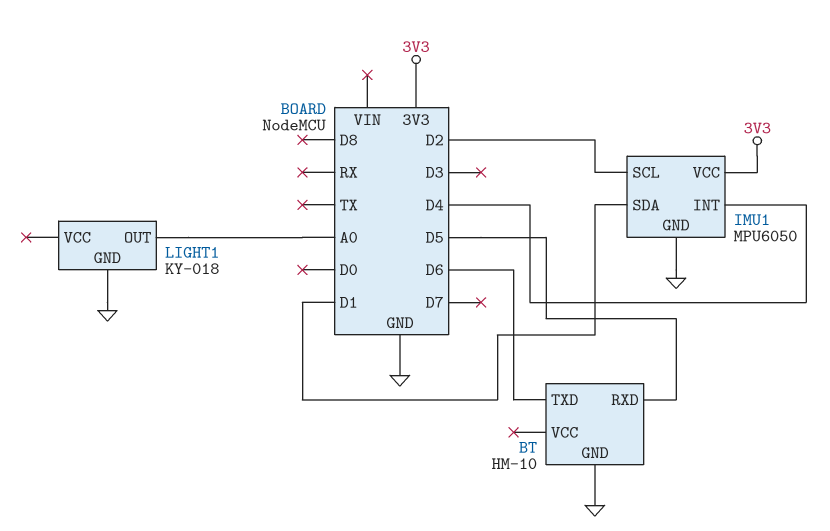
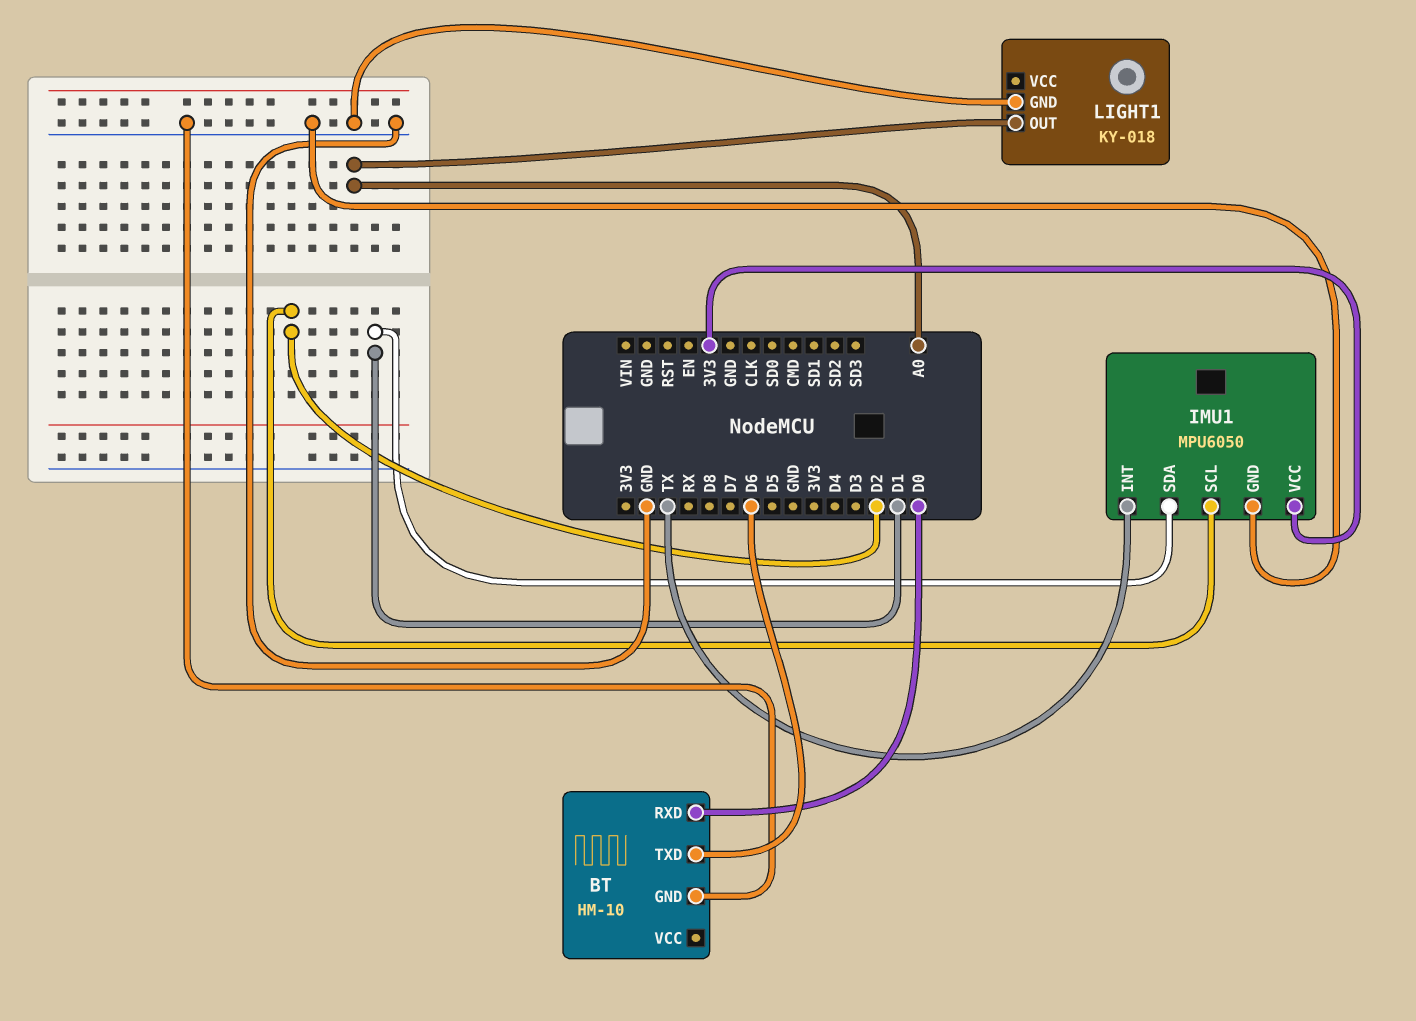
BT pin RXD: D5 -> D0
IMU1 pin INT: D4 -> TX

